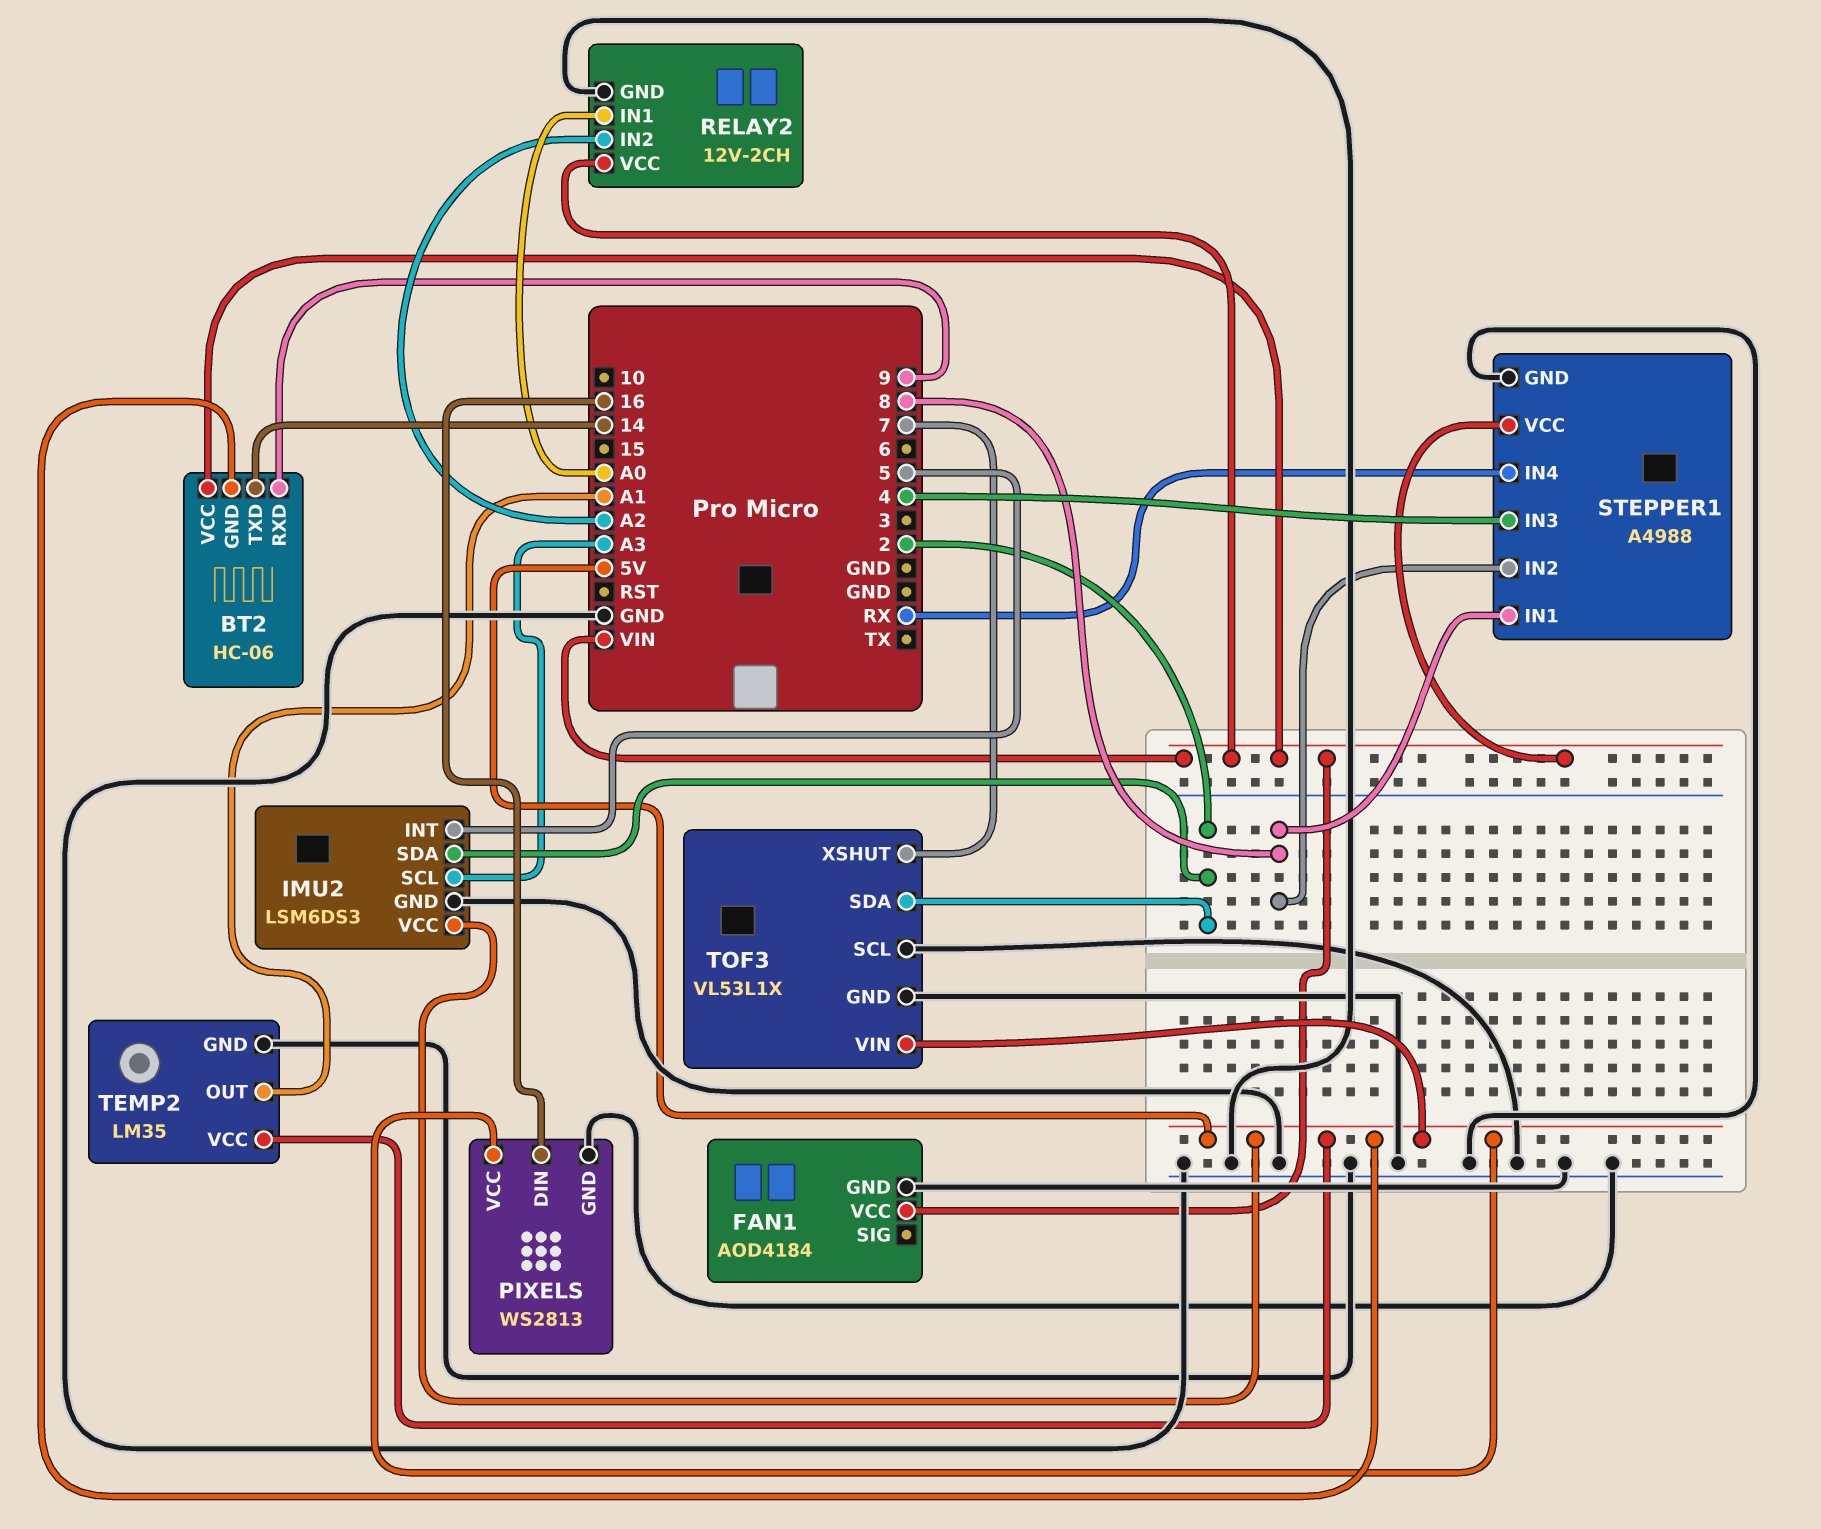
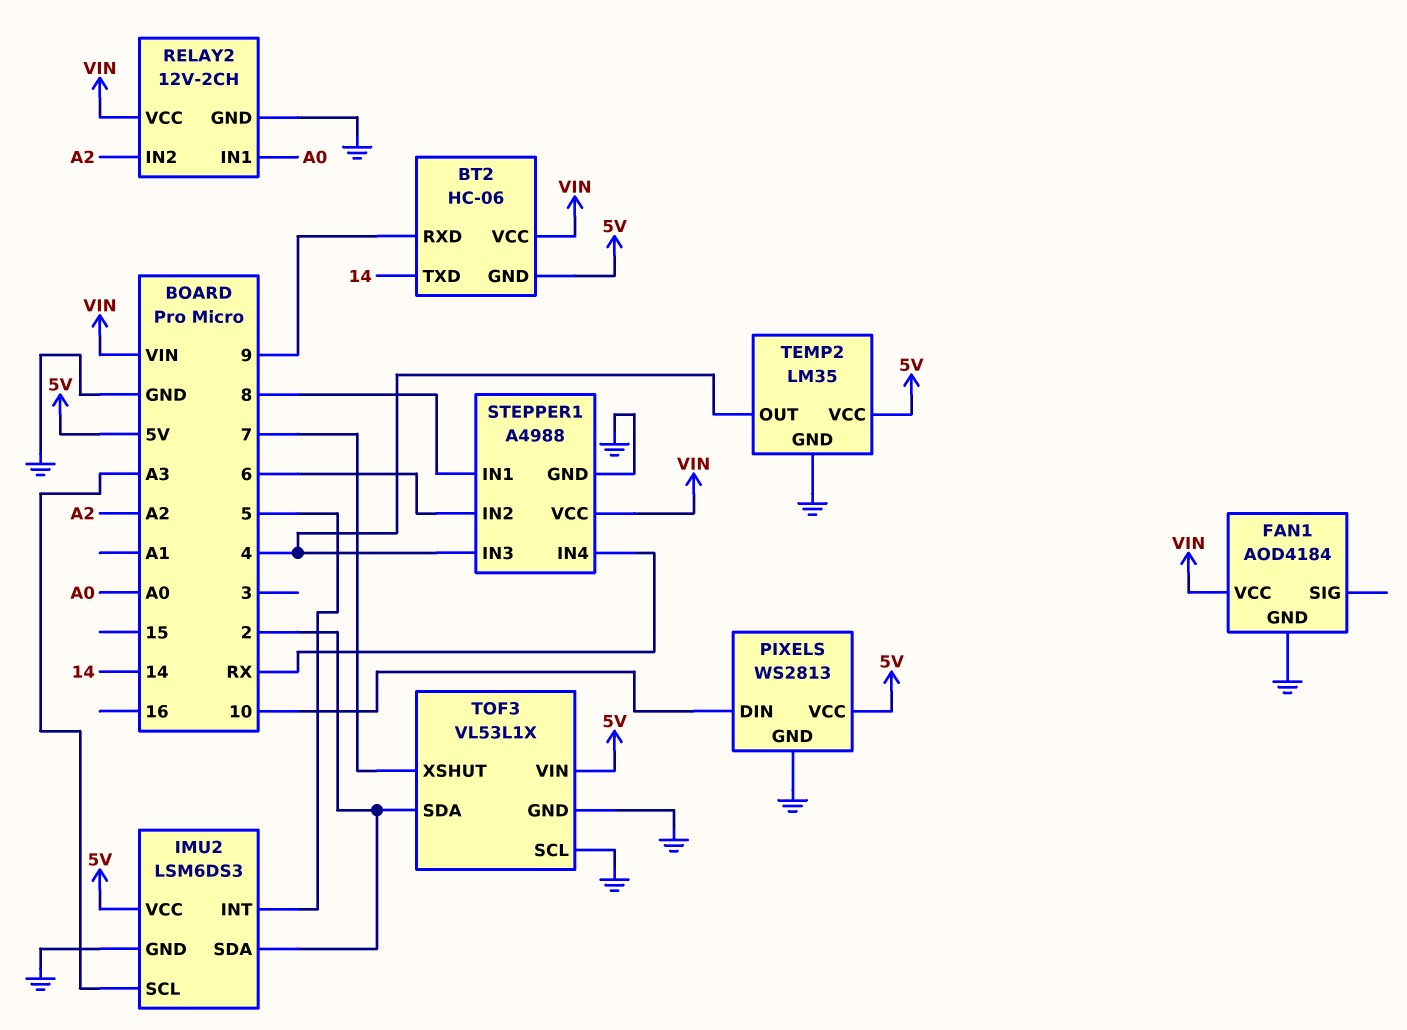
PIXELS pin DIN: 16 -> 10
STEPPER1 pin IN2: 8 -> 6
TEMP2 pin OUT: A1 -> 4

